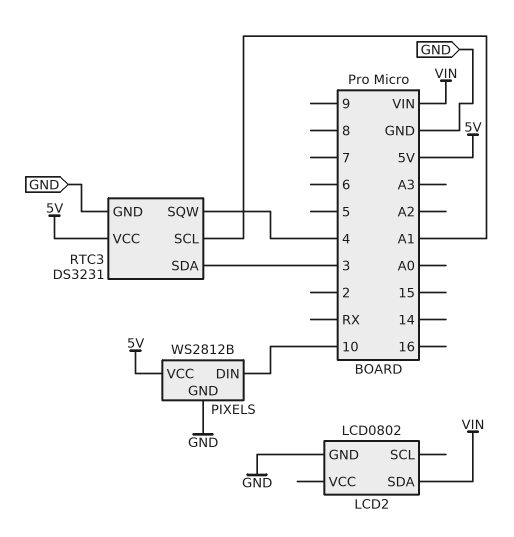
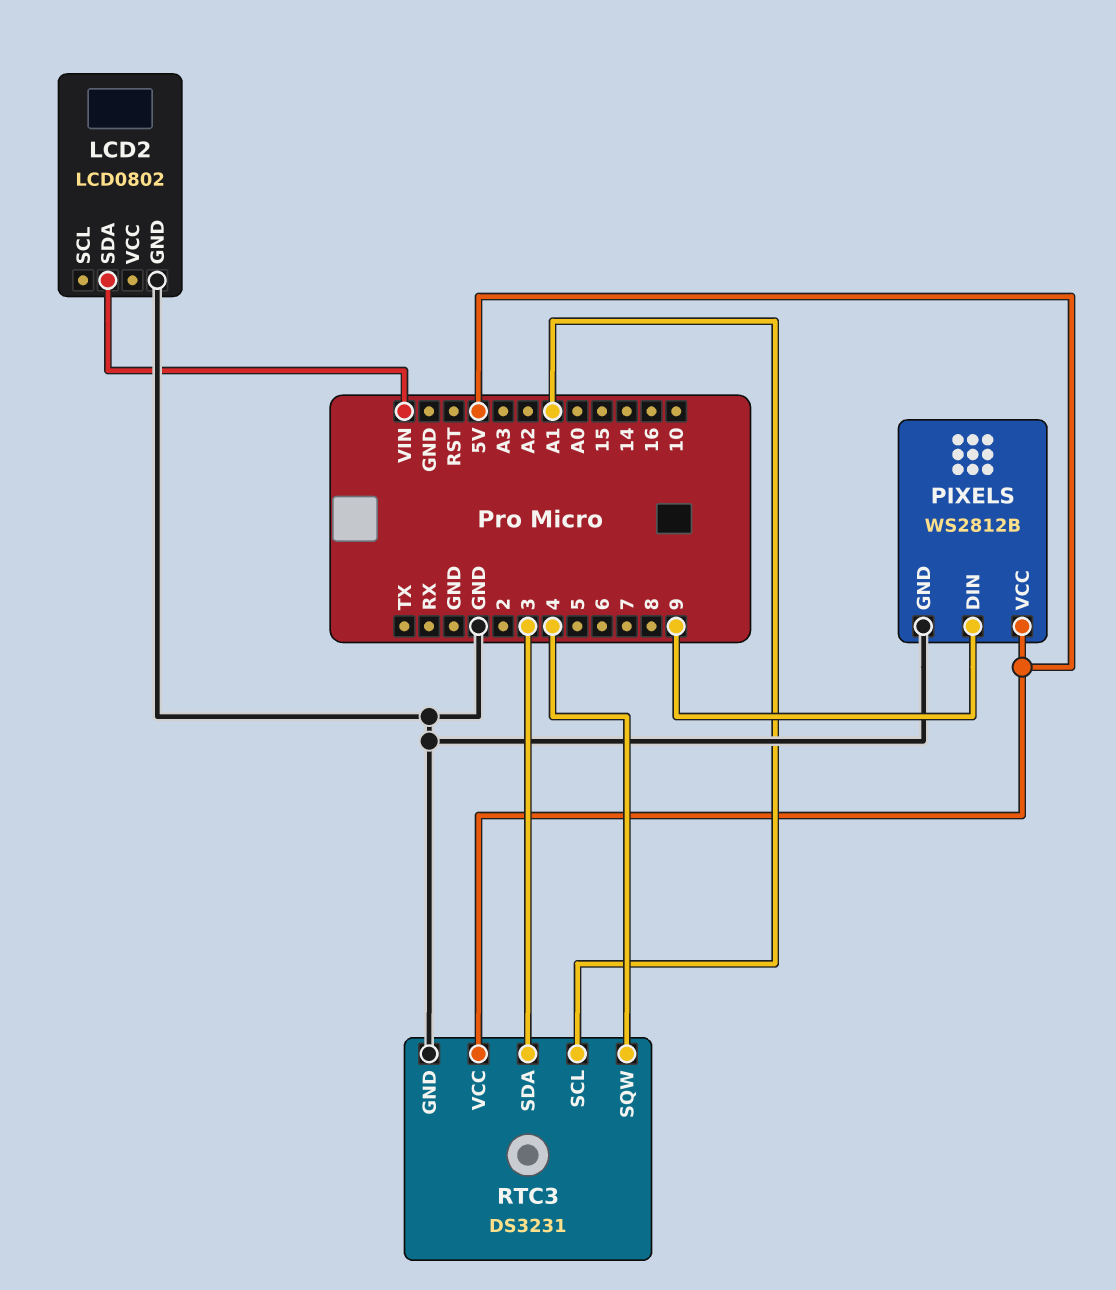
PIXELS pin DIN: 10 -> 9

